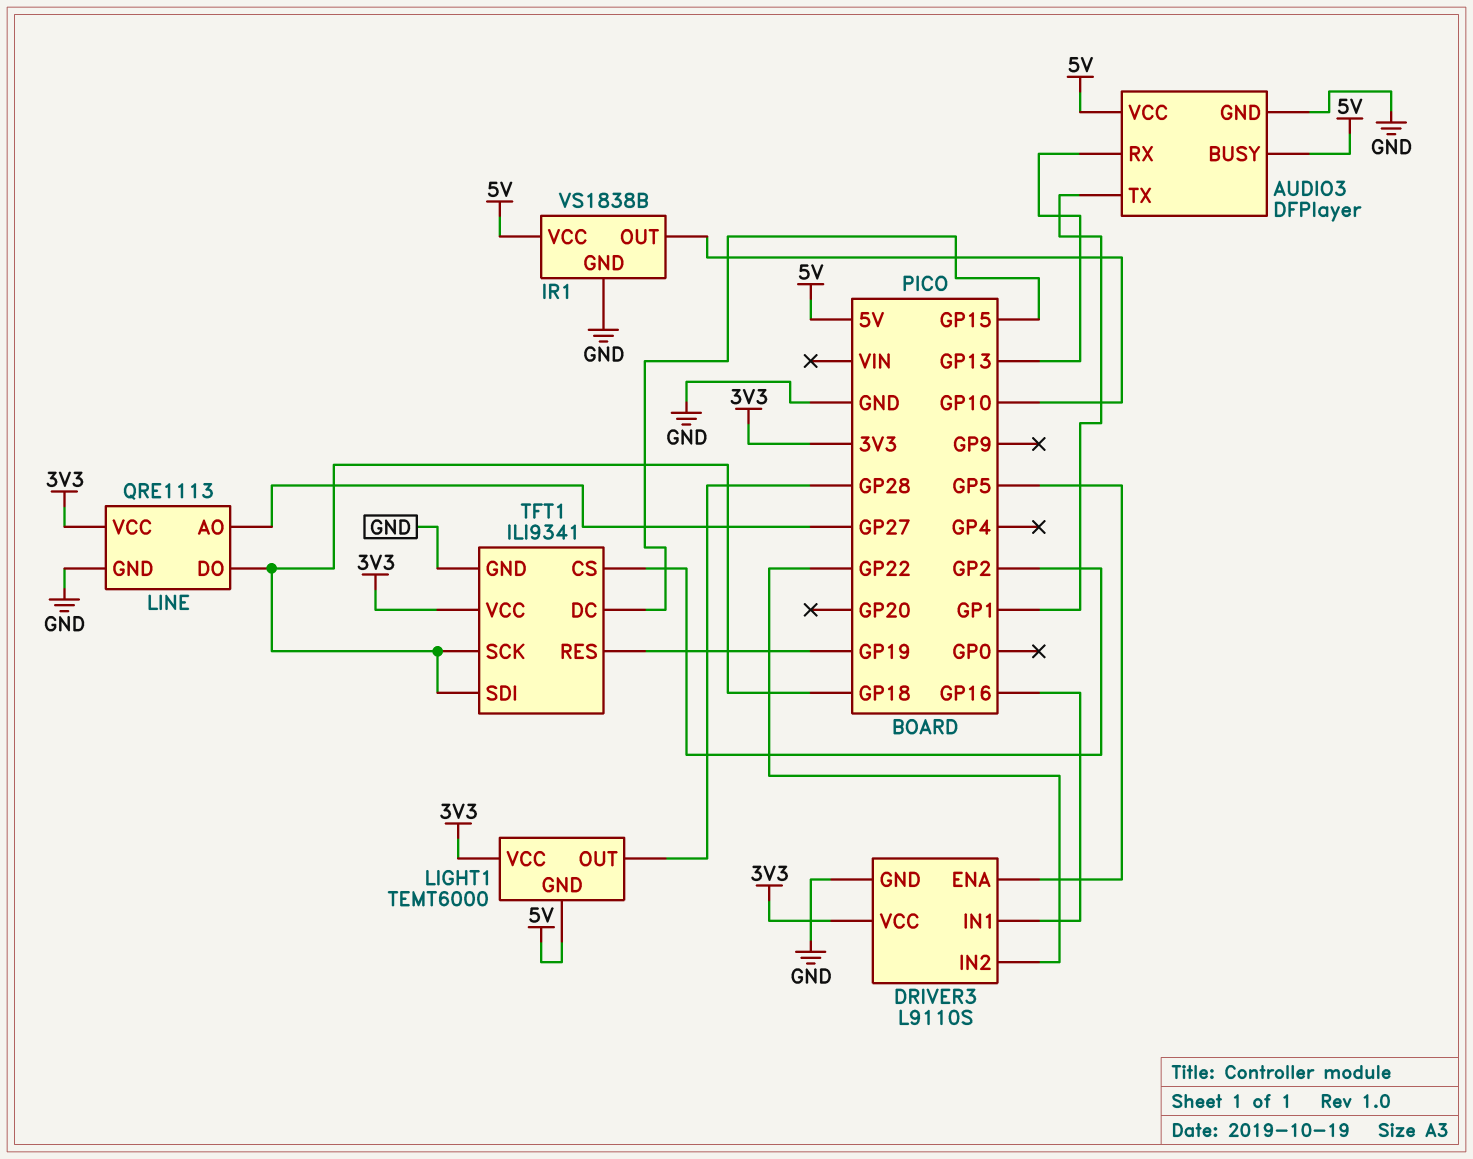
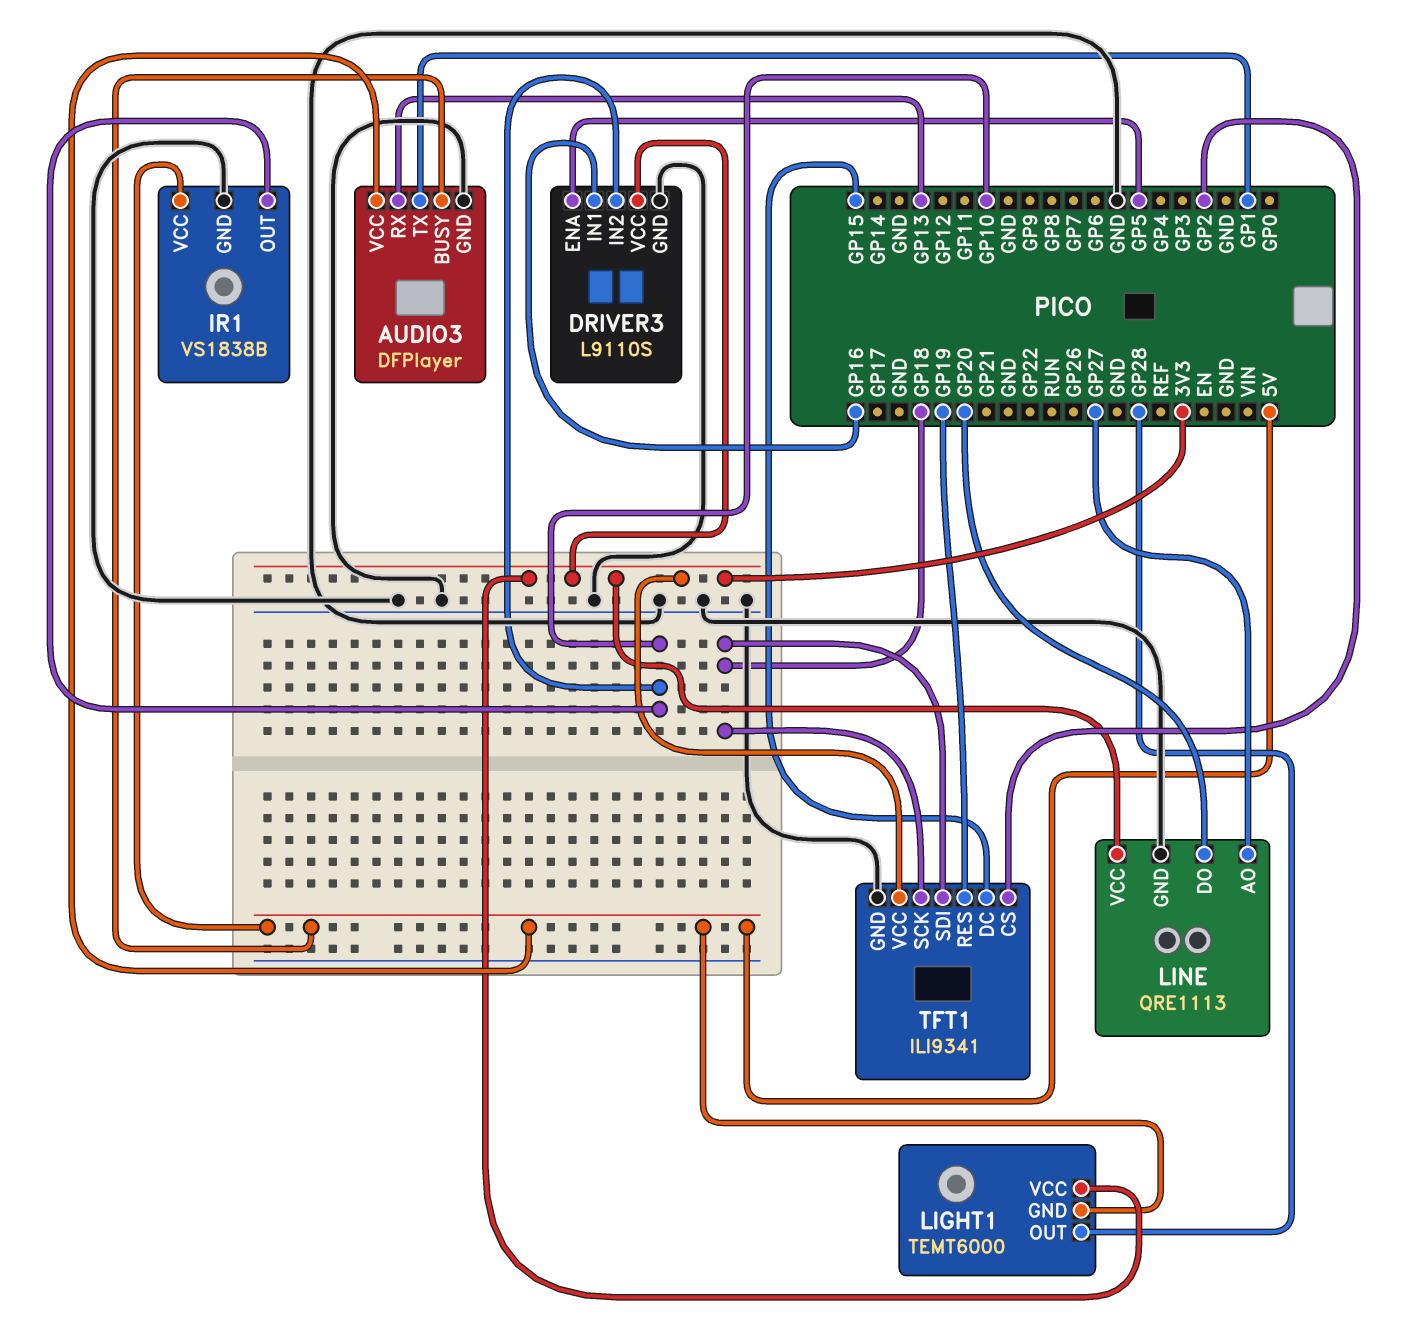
DRIVER3 pin IN2: GP22 -> GP10
LINE pin DO: GP18 -> GP20

